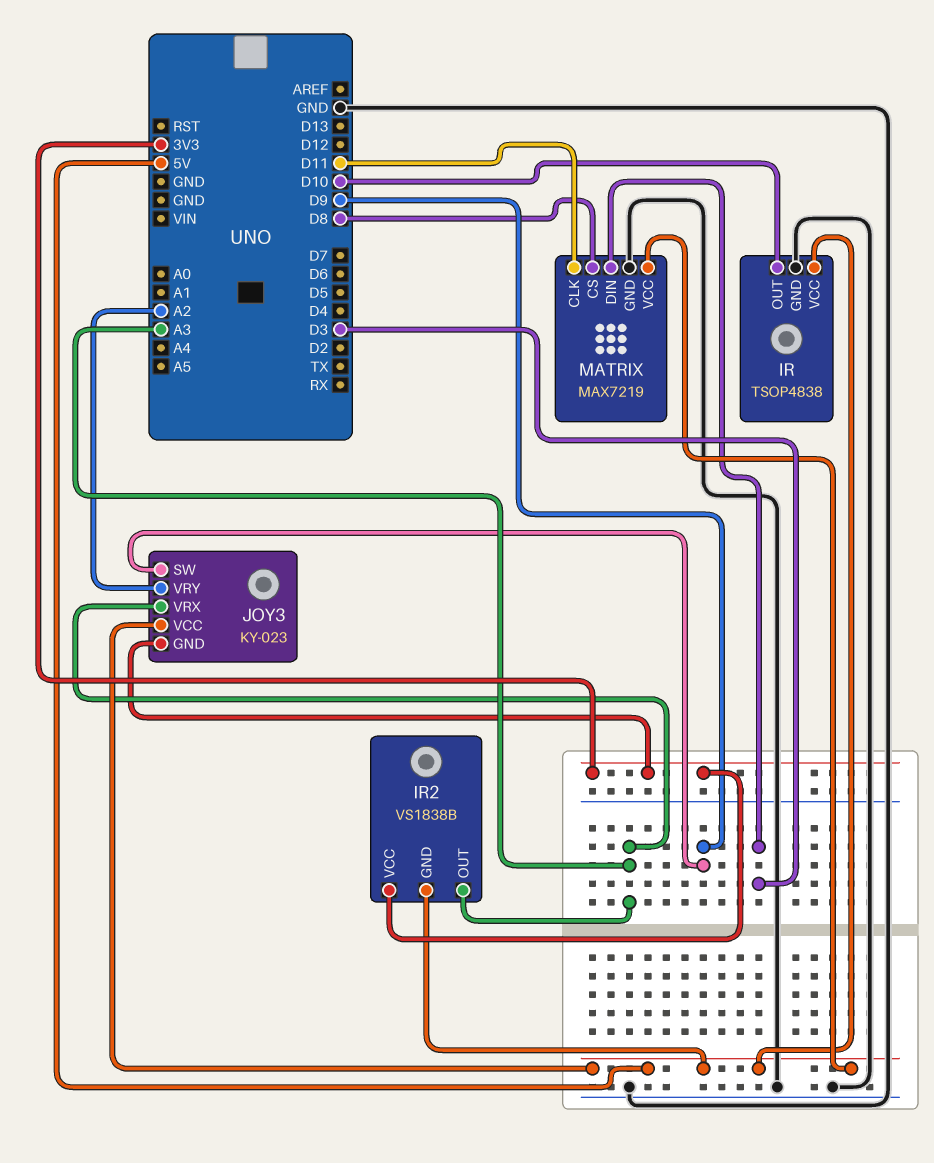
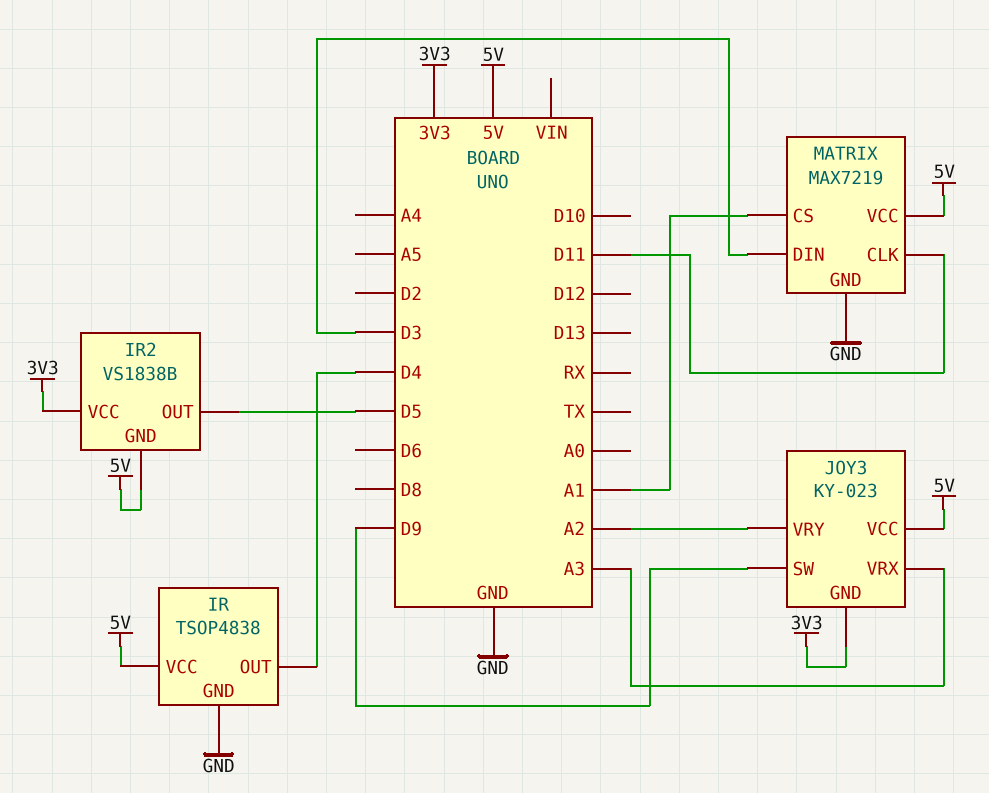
IR pin OUT: D10 -> D4
IR2 pin OUT: A3 -> D5
MATRIX pin CS: D8 -> A1

